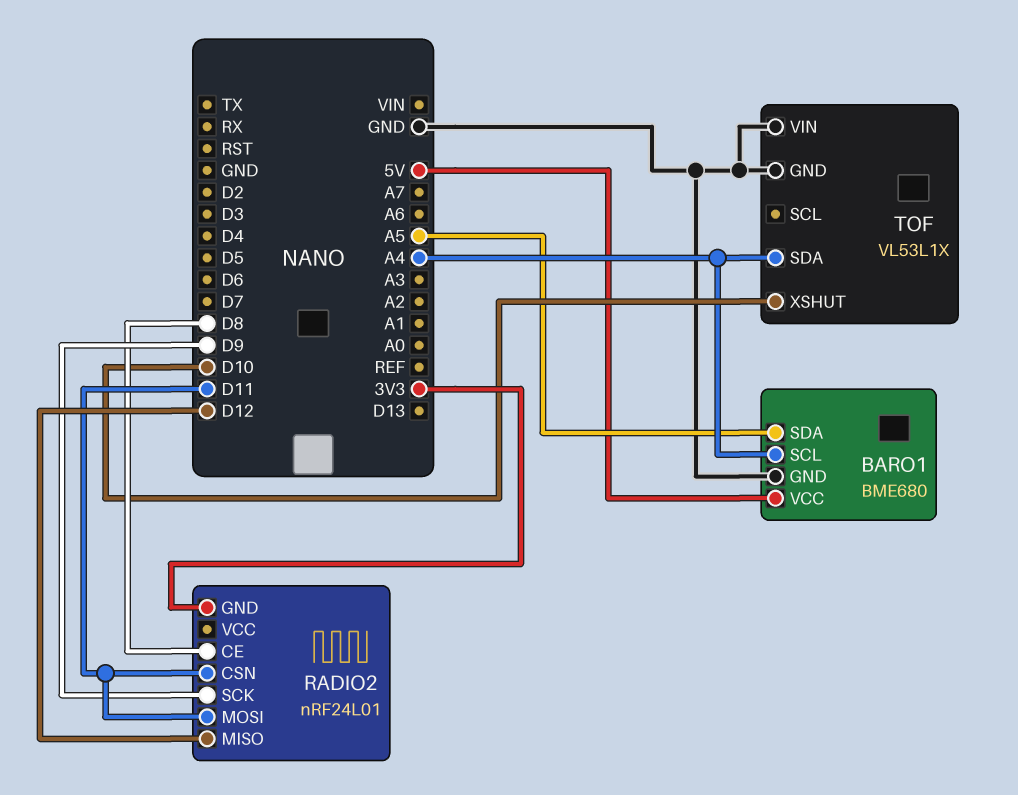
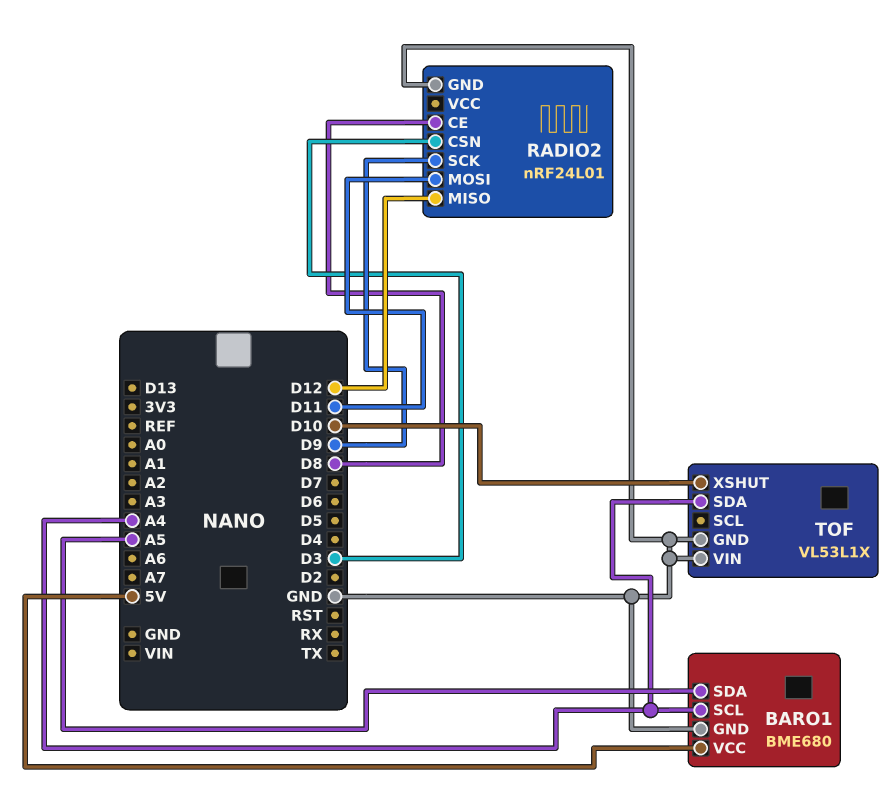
RADIO2 pin CSN: D11 -> D3
RADIO2 pin GND: 3V3 -> GND

